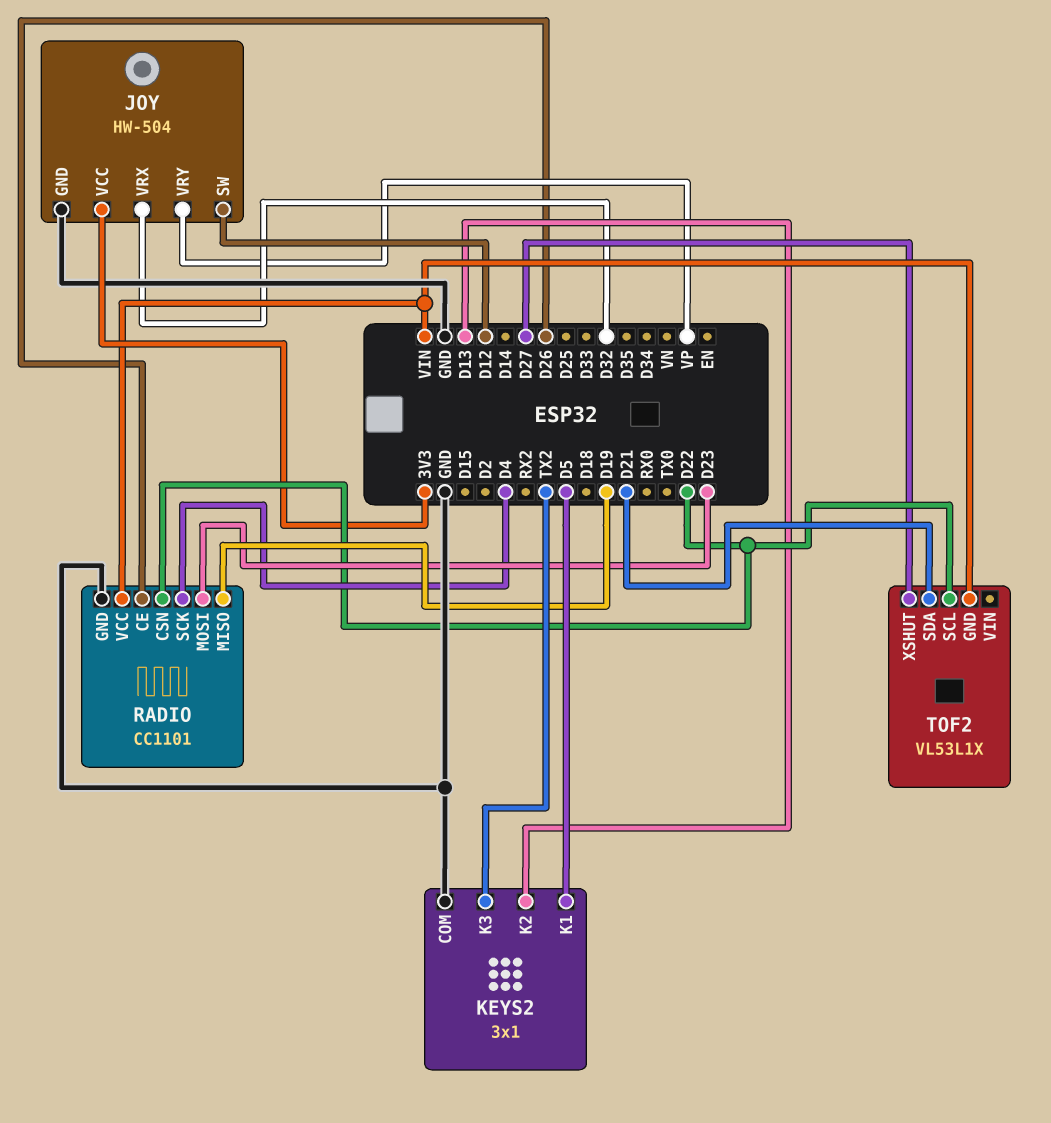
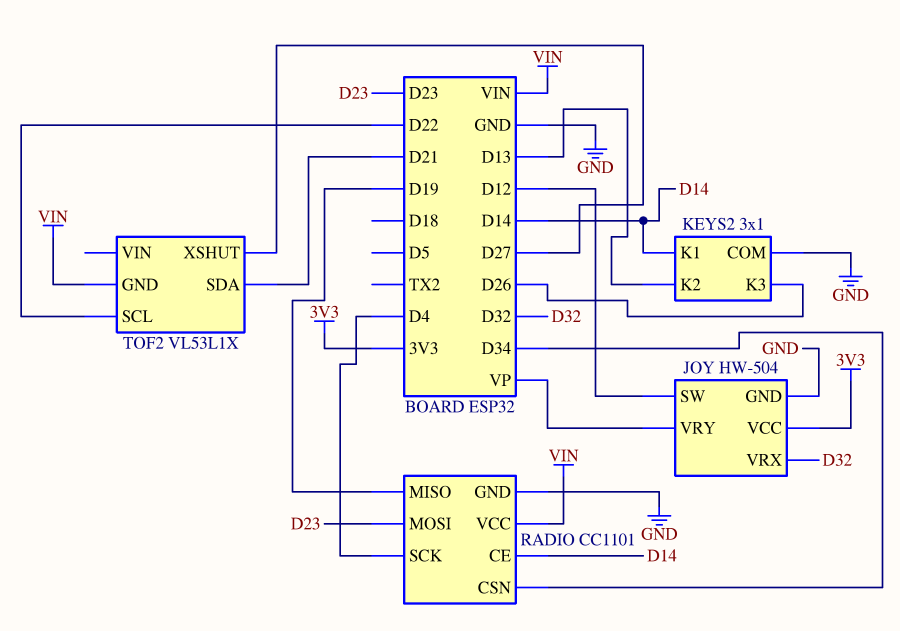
KEYS2 pin K1: D5 -> D14
KEYS2 pin K3: TX2 -> D26
RADIO pin CE: D26 -> D14
RADIO pin CSN: D22 -> D34

